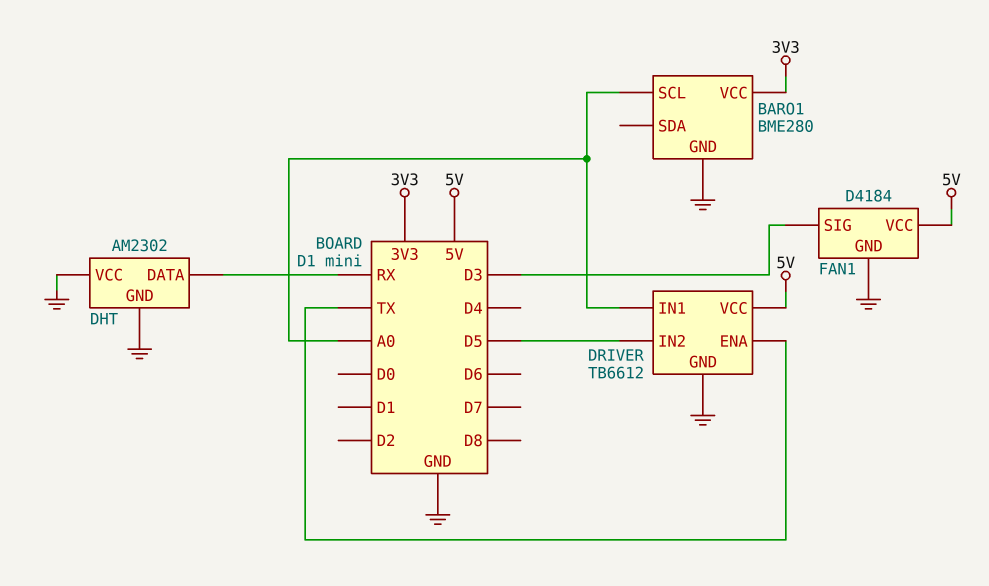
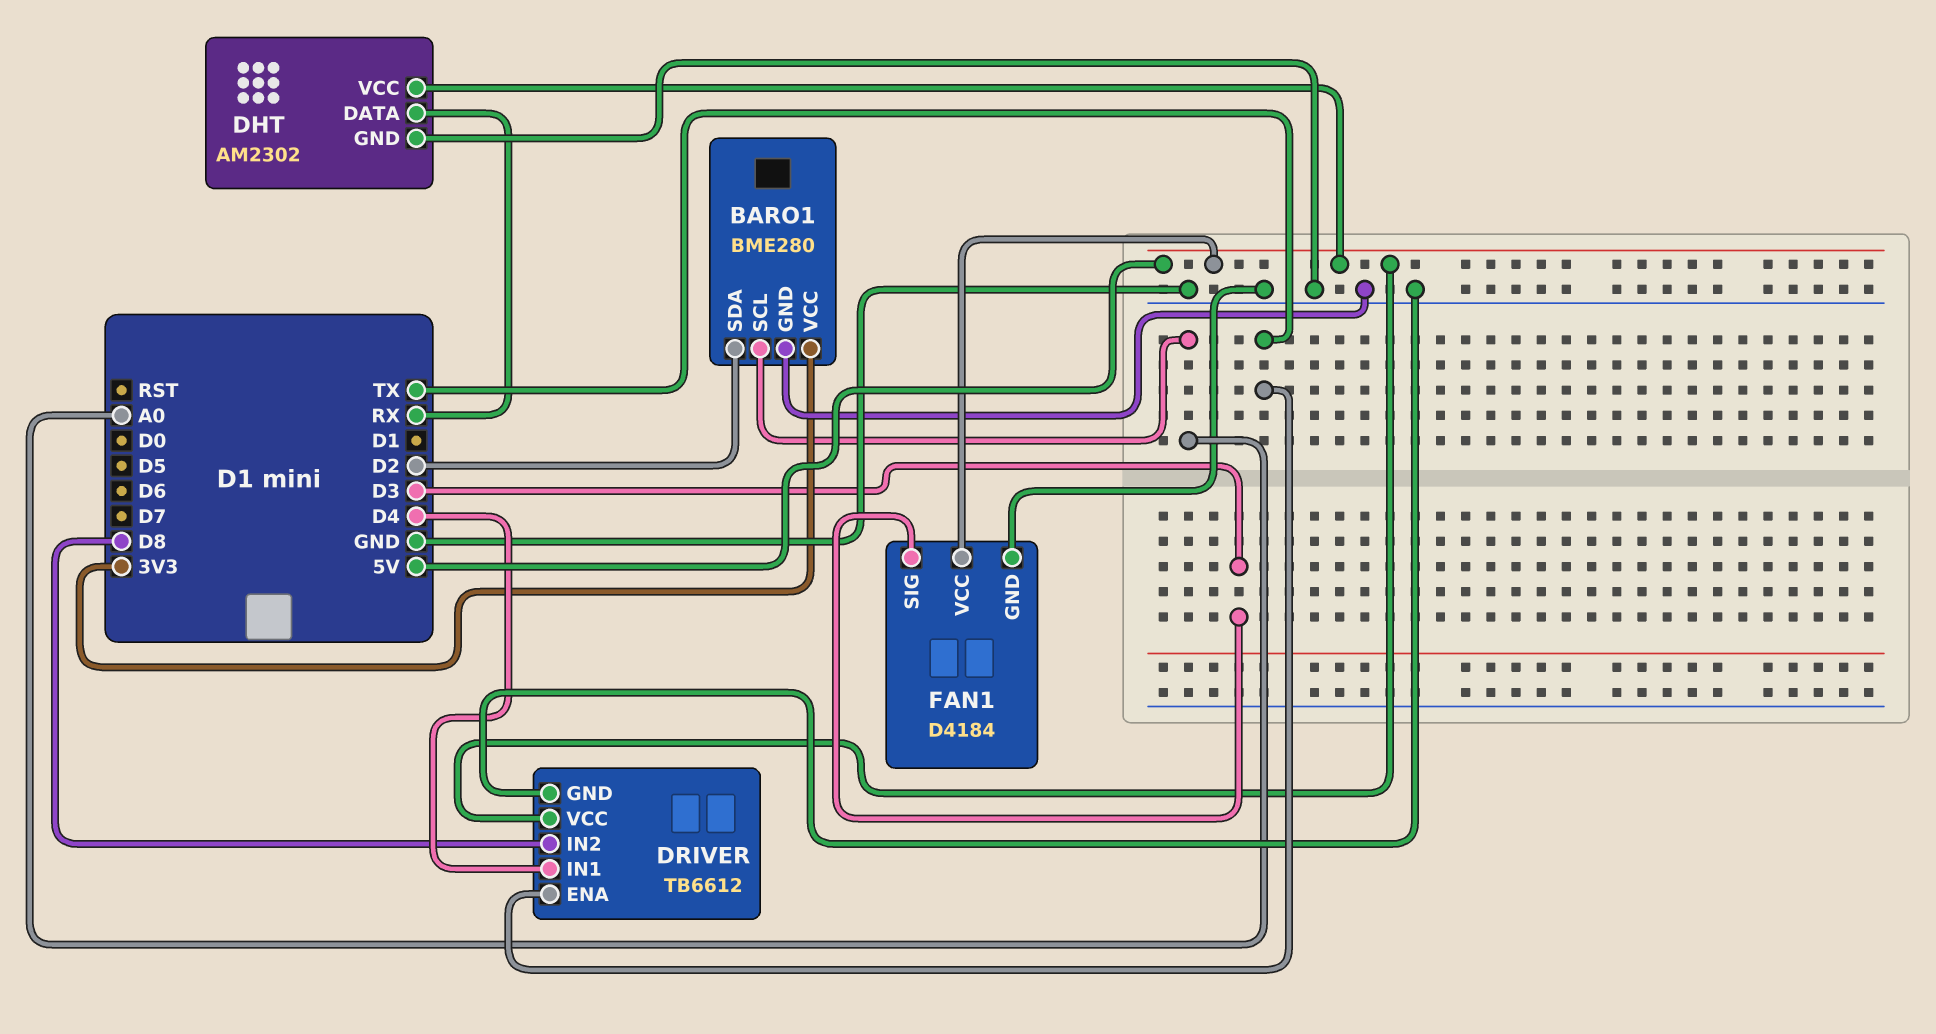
BARO1 pin SDA: none -> D2
DHT pin VCC: GND -> 5V
DRIVER pin IN1: A0 -> D4
DRIVER pin IN2: D5 -> D8

